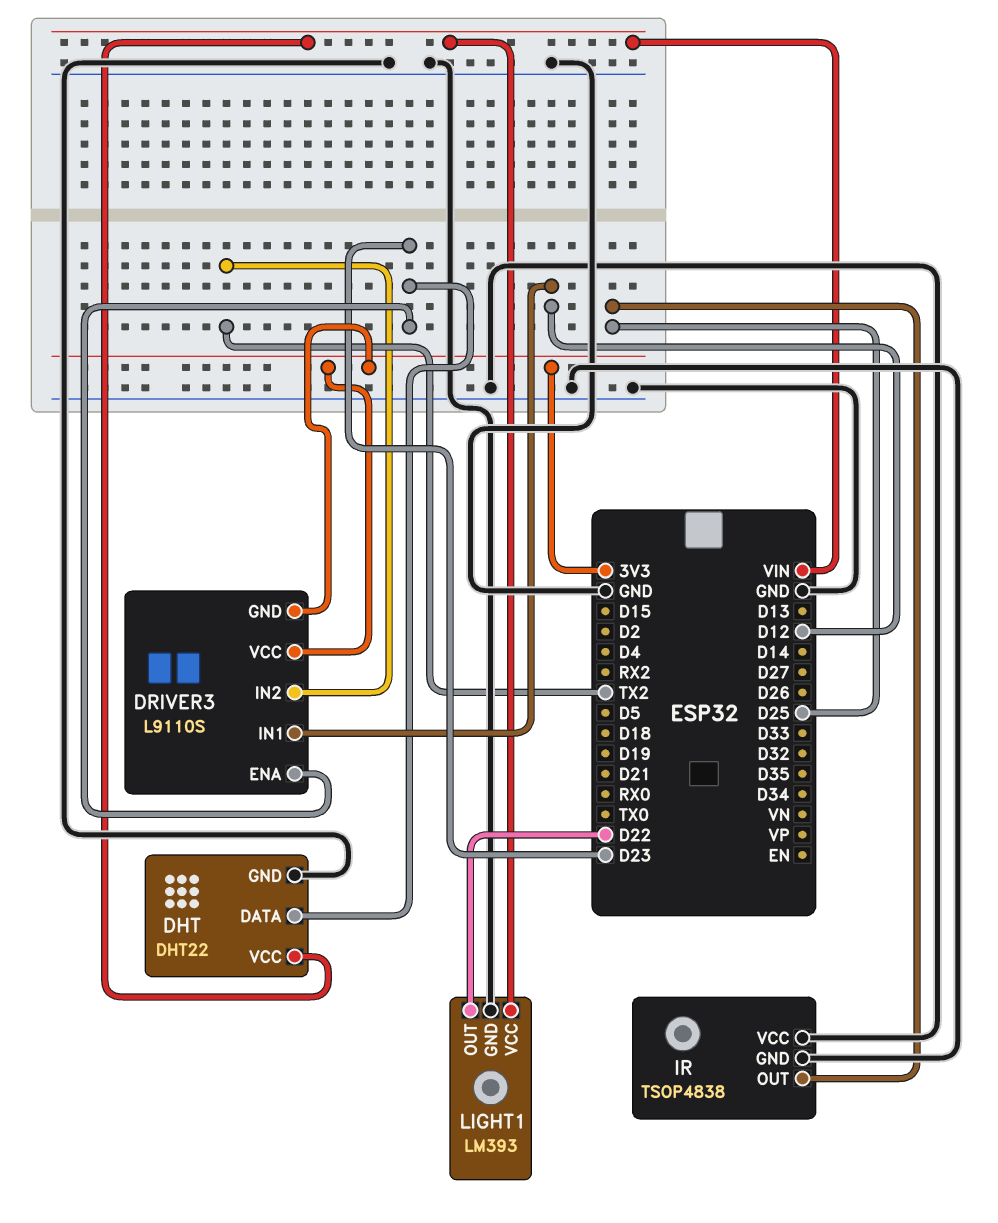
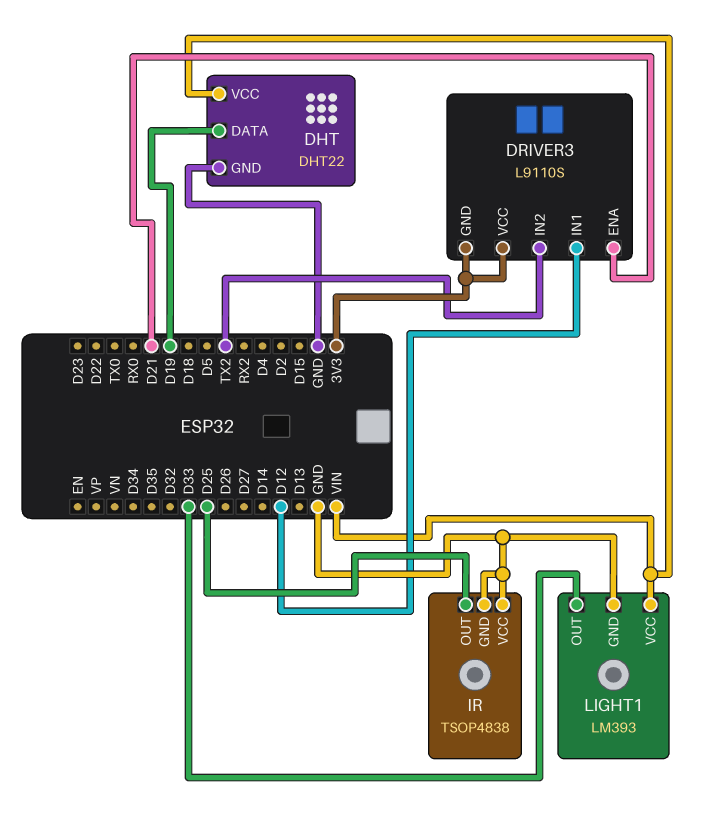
DHT pin DATA: D23 -> D19
DRIVER3 pin ENA: D23 -> D21
LIGHT1 pin OUT: D22 -> D33

